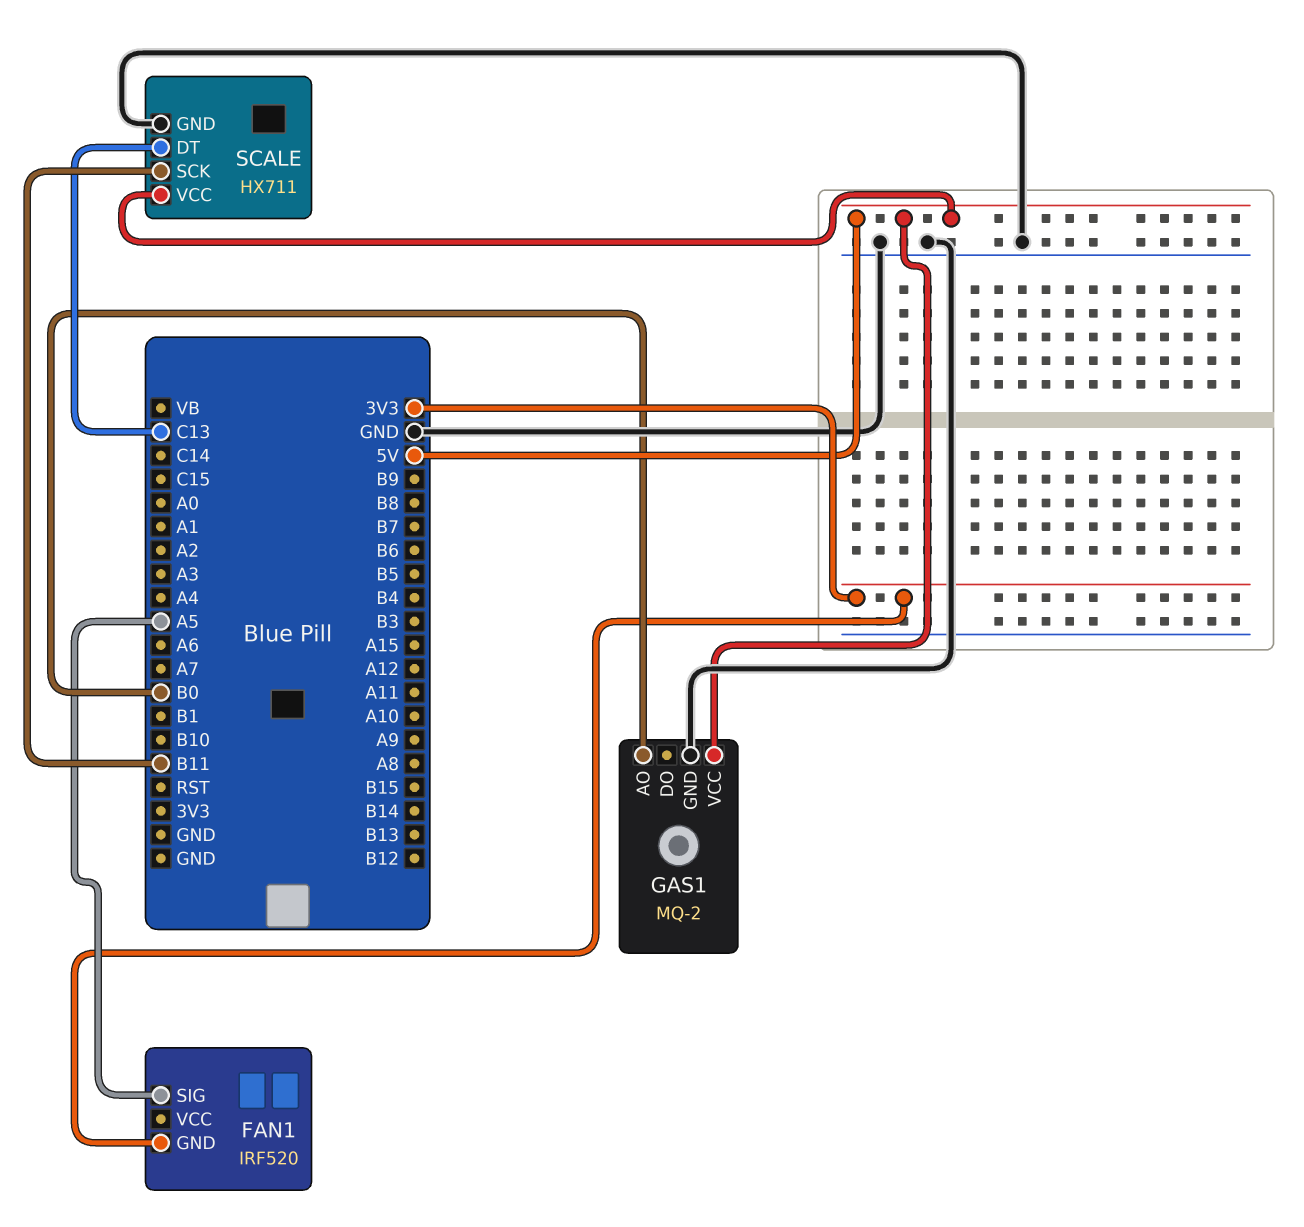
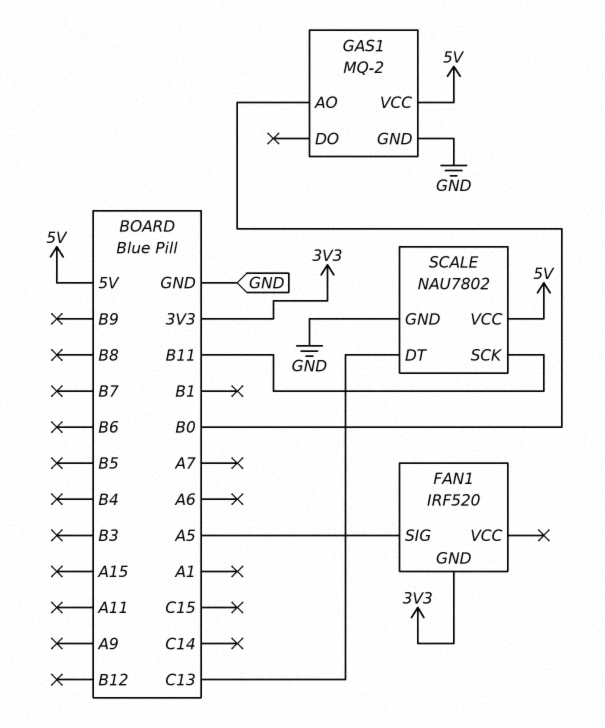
SCALE: HX711 -> NAU7802

